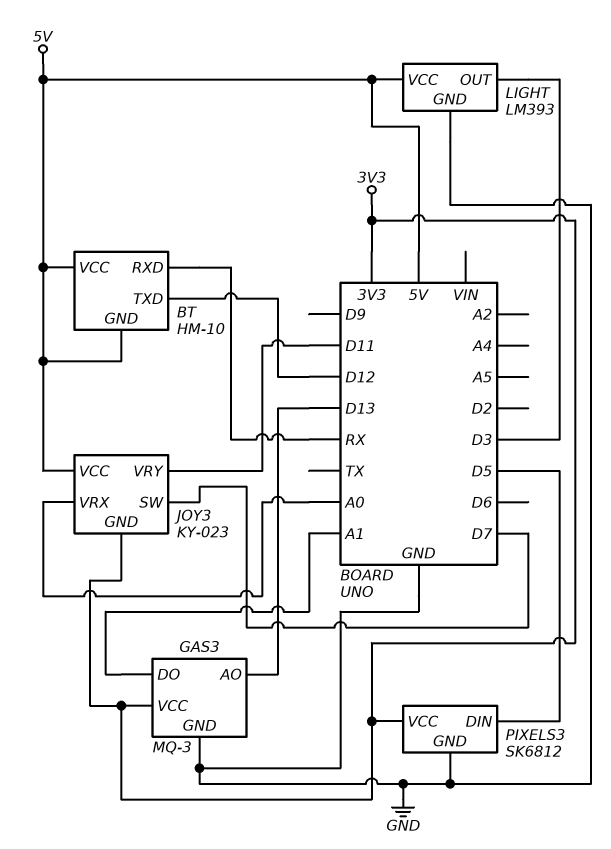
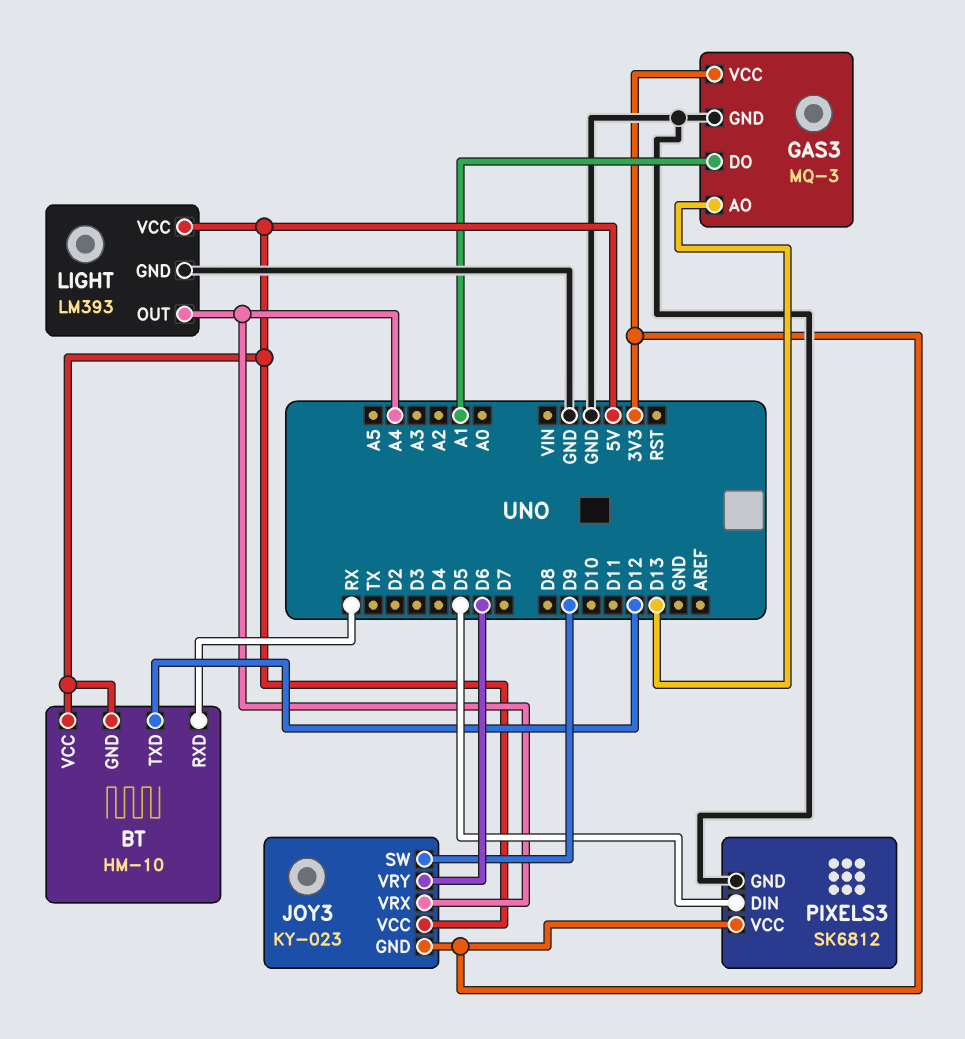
JOY3 pin SW: D7 -> D9
JOY3 pin VRX: A0 -> A4
JOY3 pin VRY: D11 -> D6
LIGHT pin OUT: D3 -> A4

